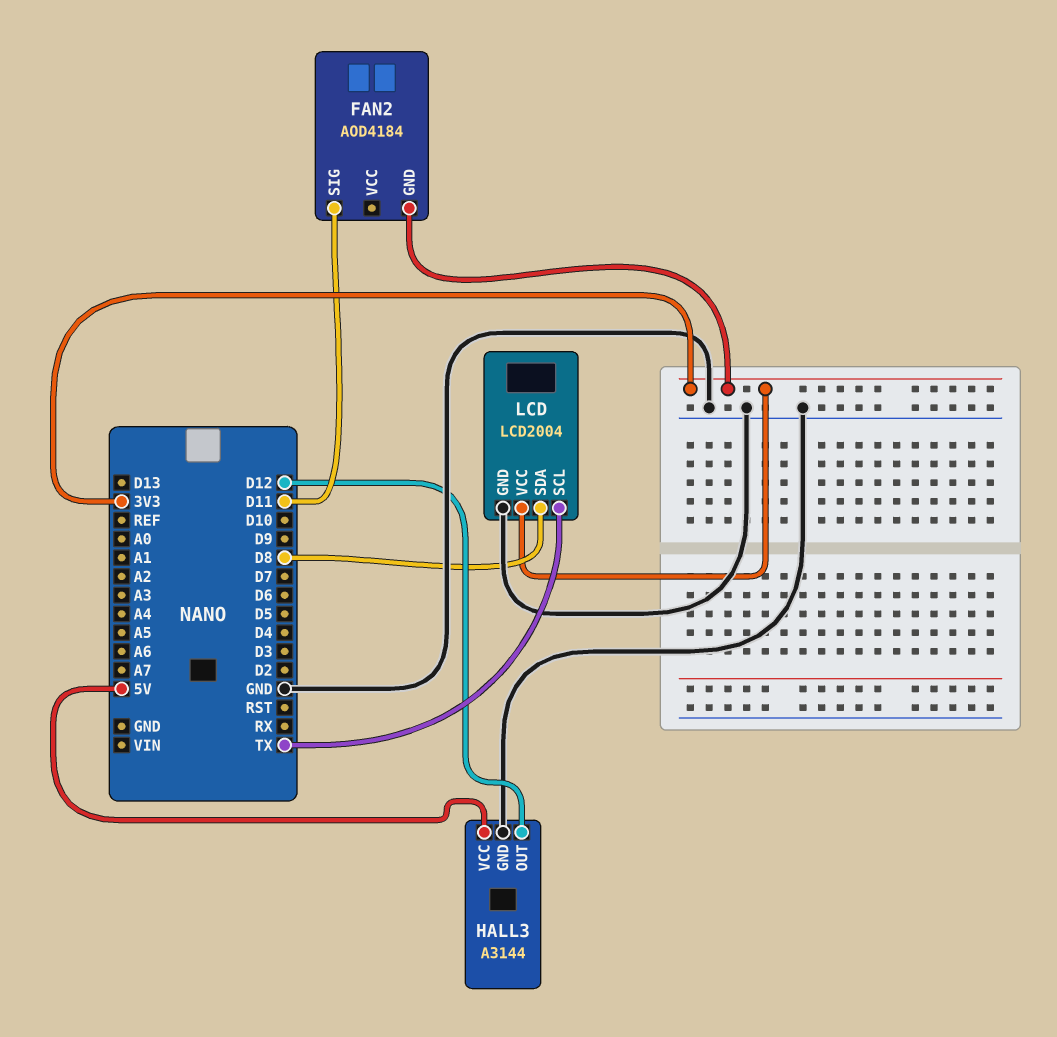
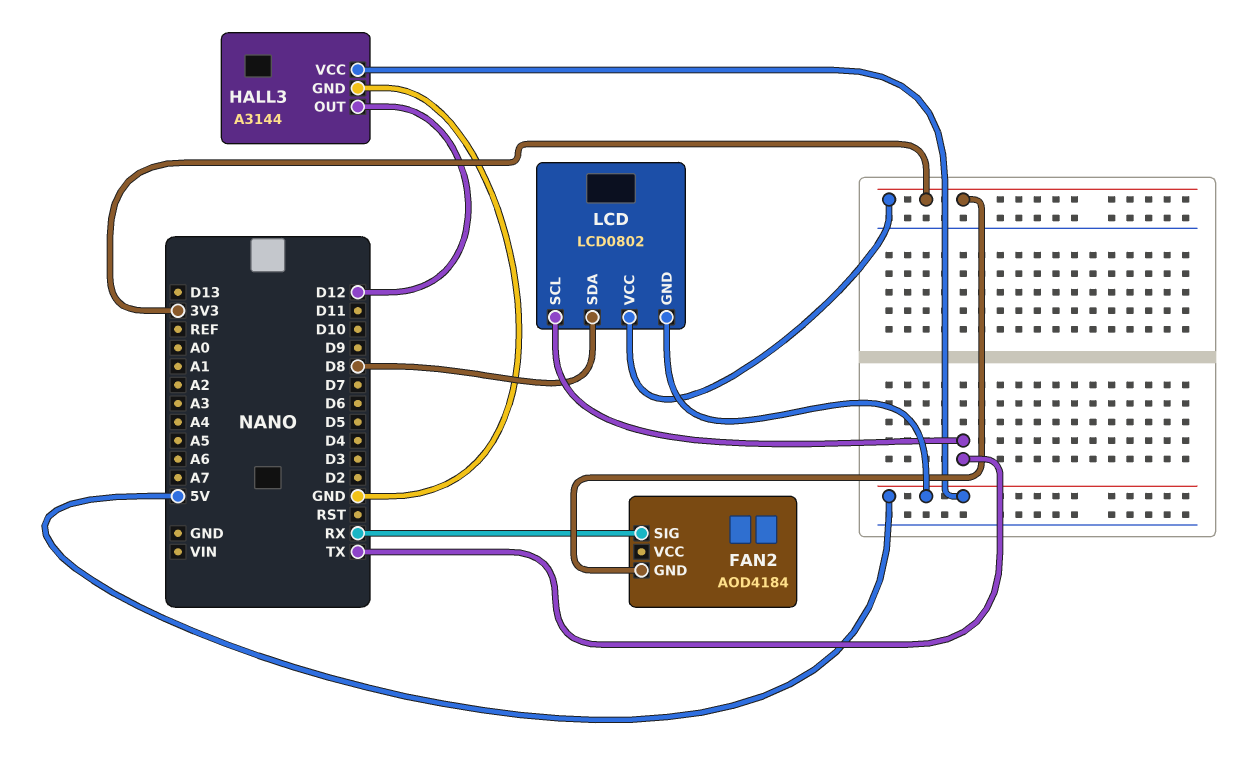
FAN2 pin SIG: D11 -> RX
LCD: LCD2004 -> LCD0802
LCD pin GND: GND -> 5V

